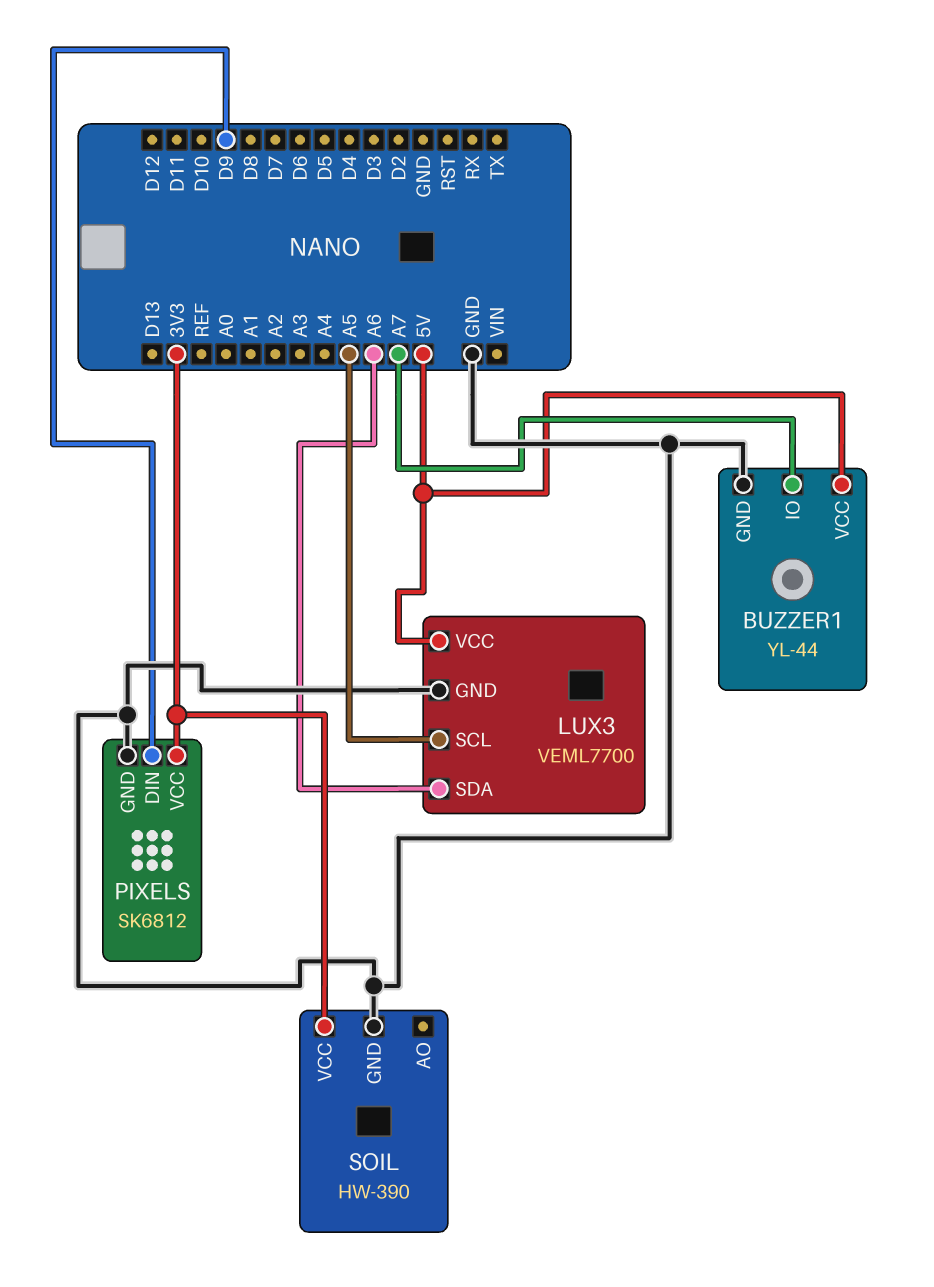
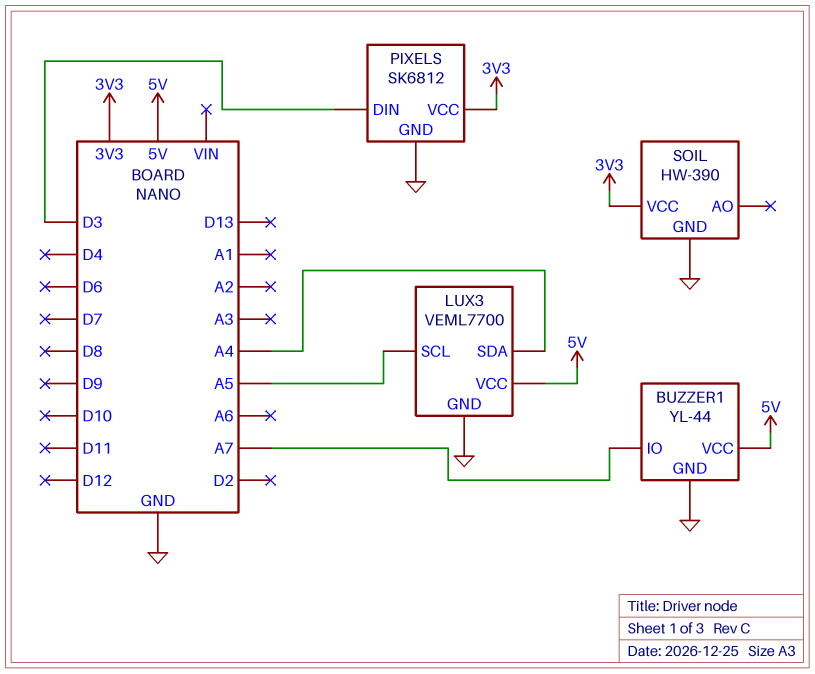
LUX3 pin SDA: A6 -> A4
PIXELS pin DIN: D9 -> D3

